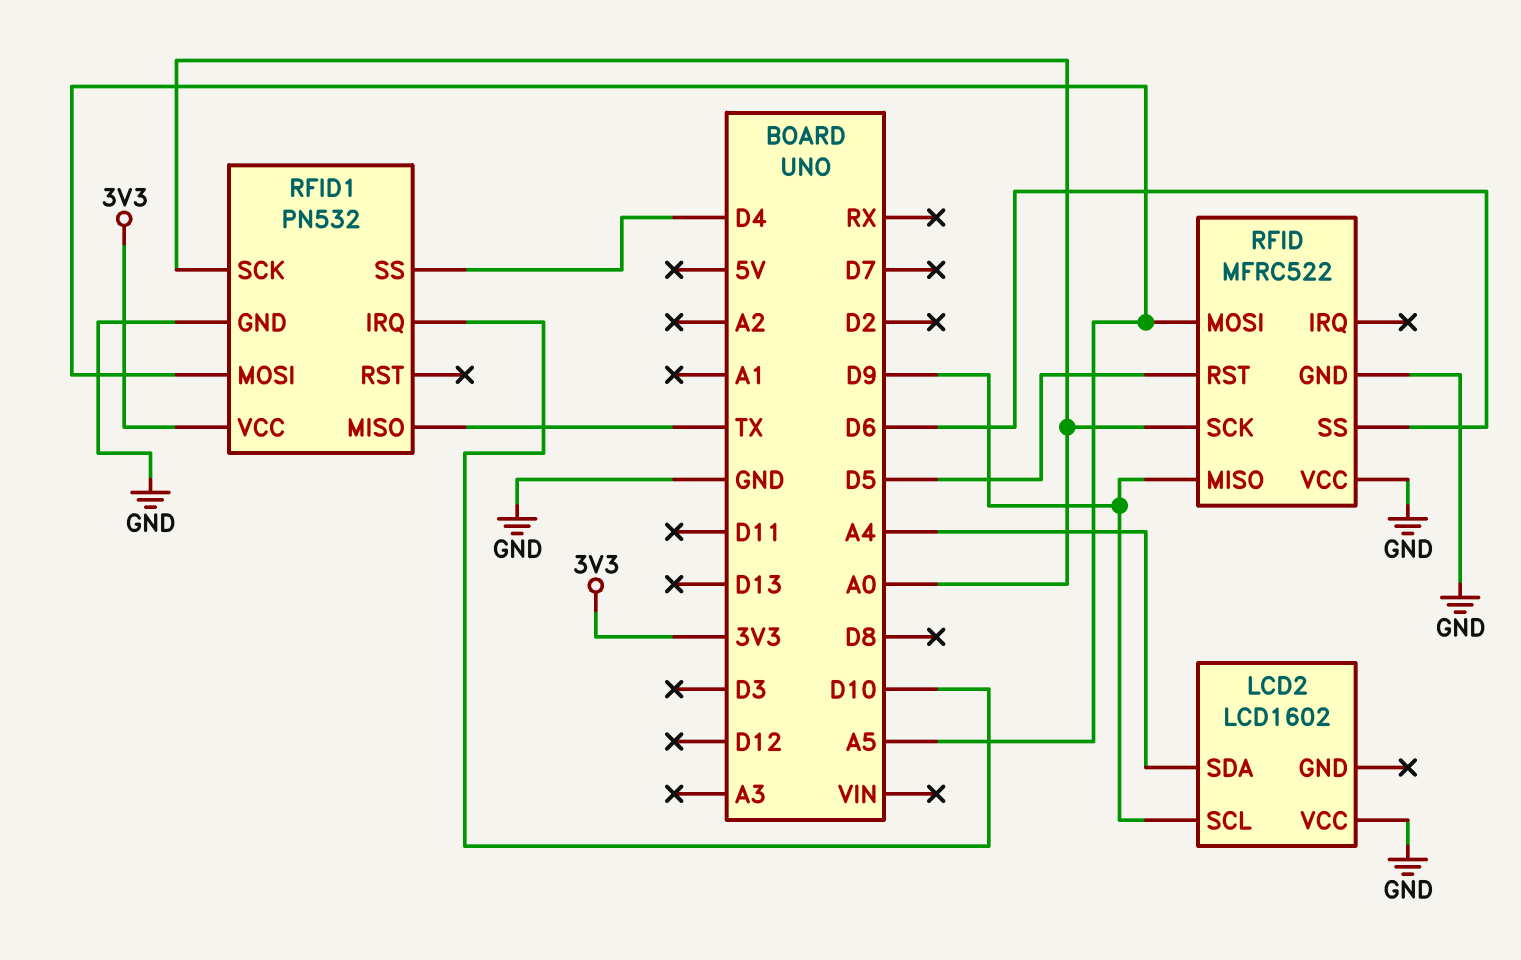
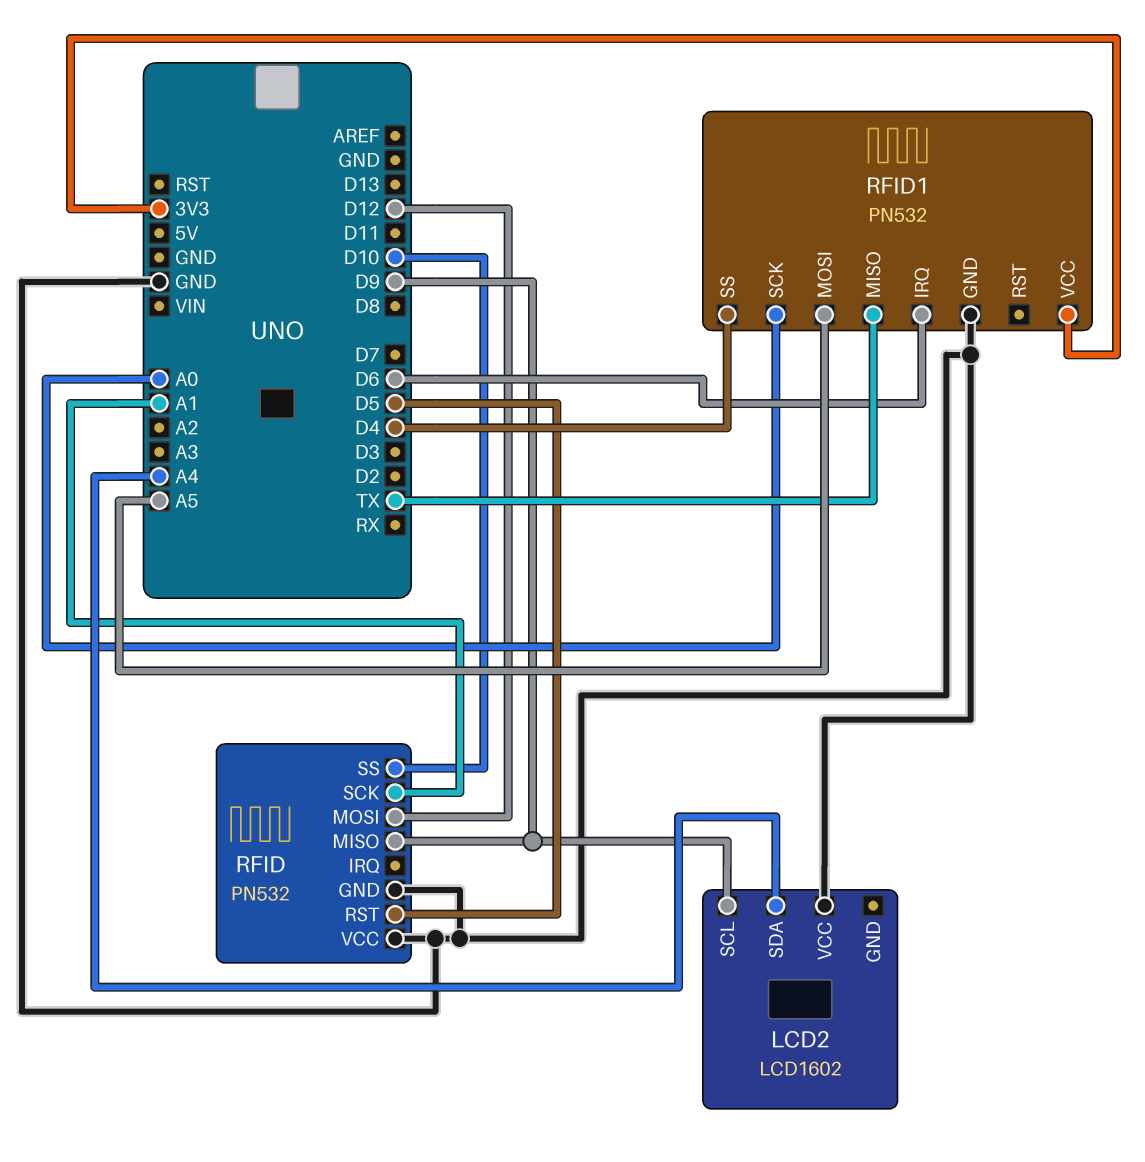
RFID: MFRC522 -> PN532
RFID pin MOSI: A5 -> D12
RFID pin SCK: A0 -> A1
RFID pin SS: D6 -> D10
RFID1 pin IRQ: D10 -> D6

